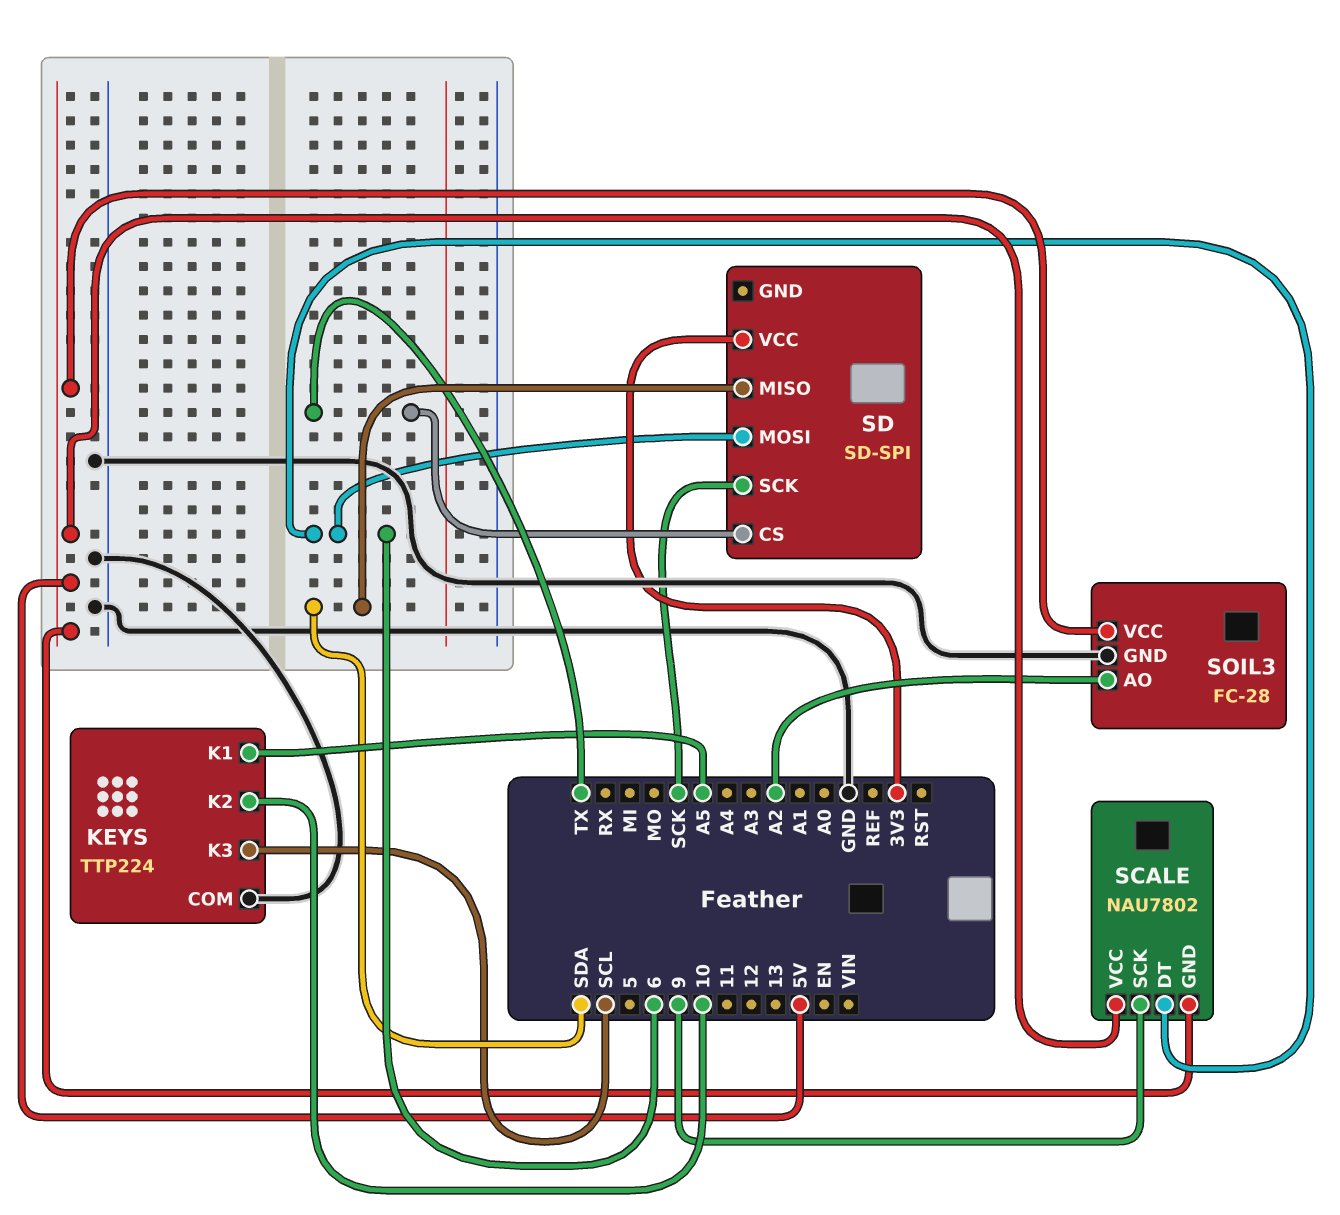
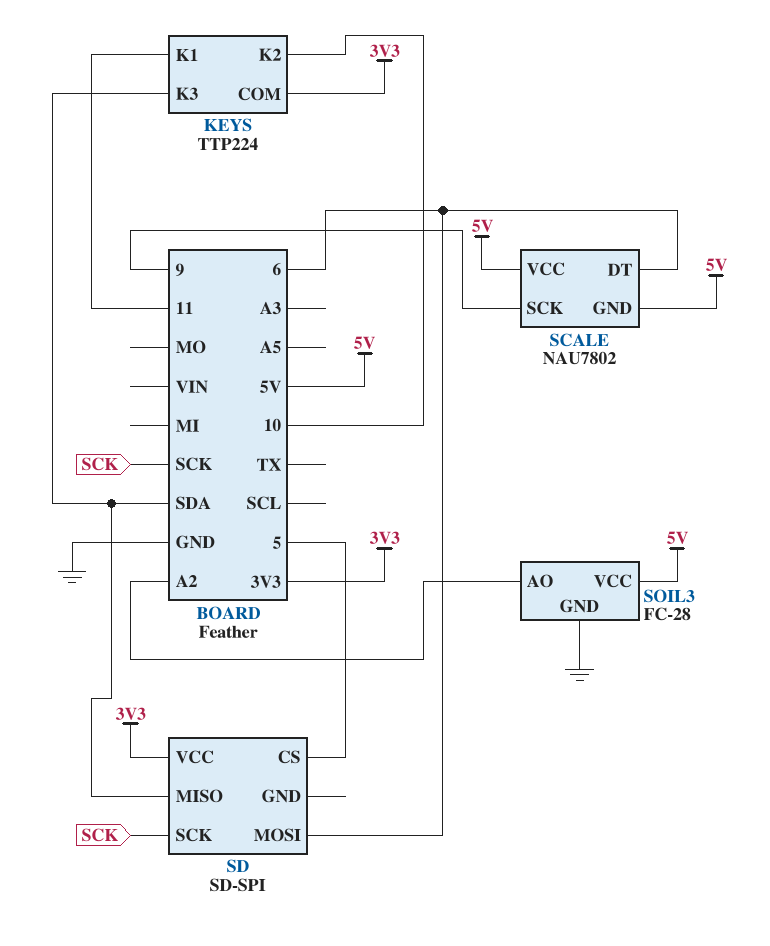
KEYS pin COM: GND -> 3V3
KEYS pin K1: A5 -> 11
KEYS pin K3: SCL -> SDA
SD pin CS: TX -> 5

